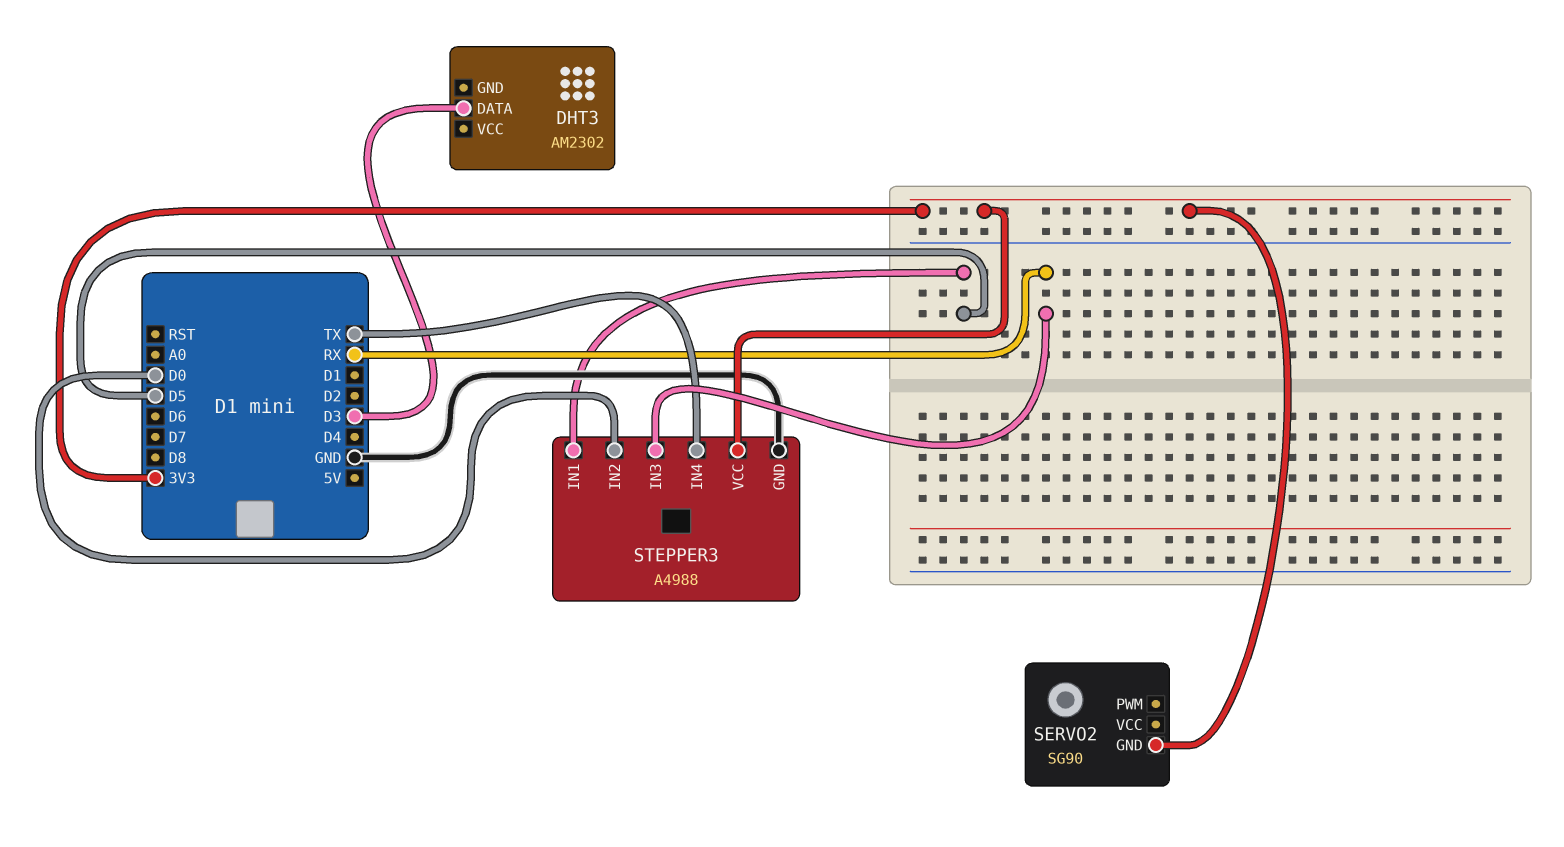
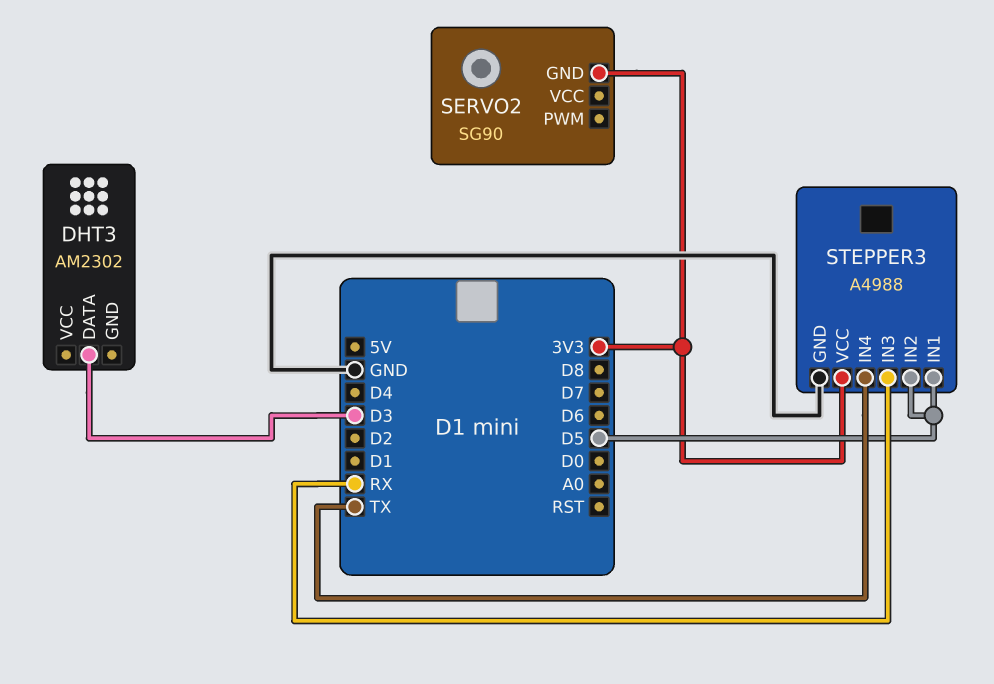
STEPPER3 pin IN2: D0 -> D5

